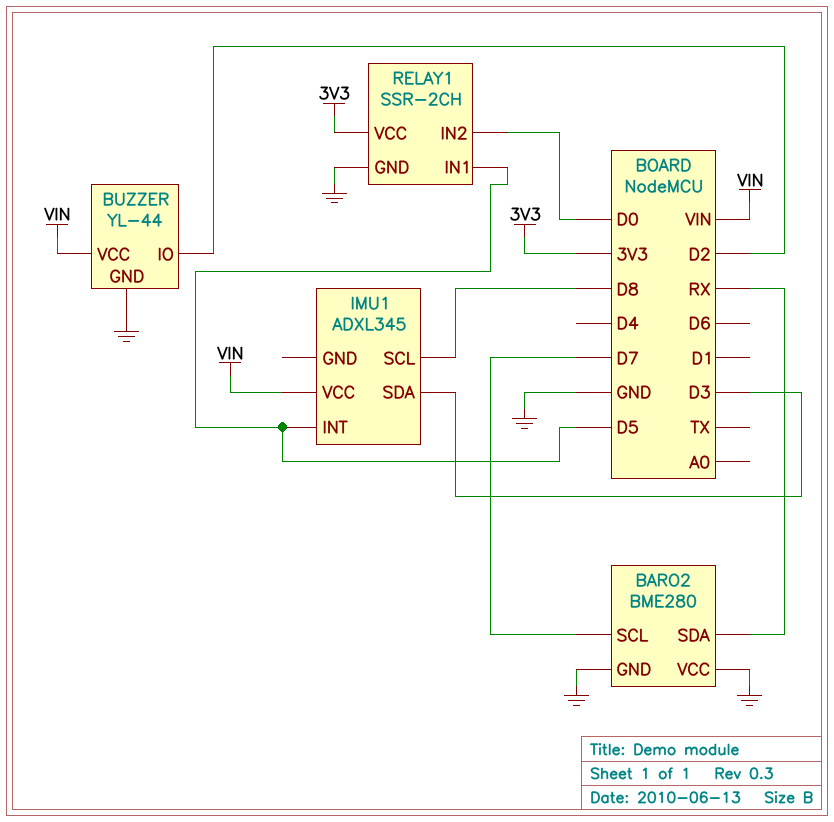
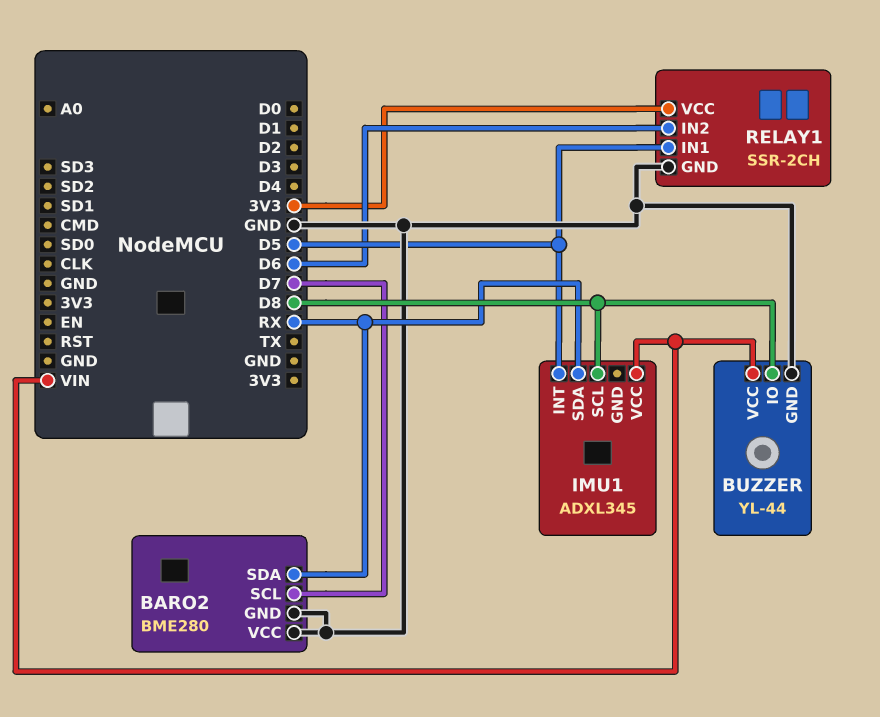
BUZZER pin IO: D2 -> D8
IMU1 pin SDA: D3 -> RX
RELAY1 pin IN2: D0 -> D6

